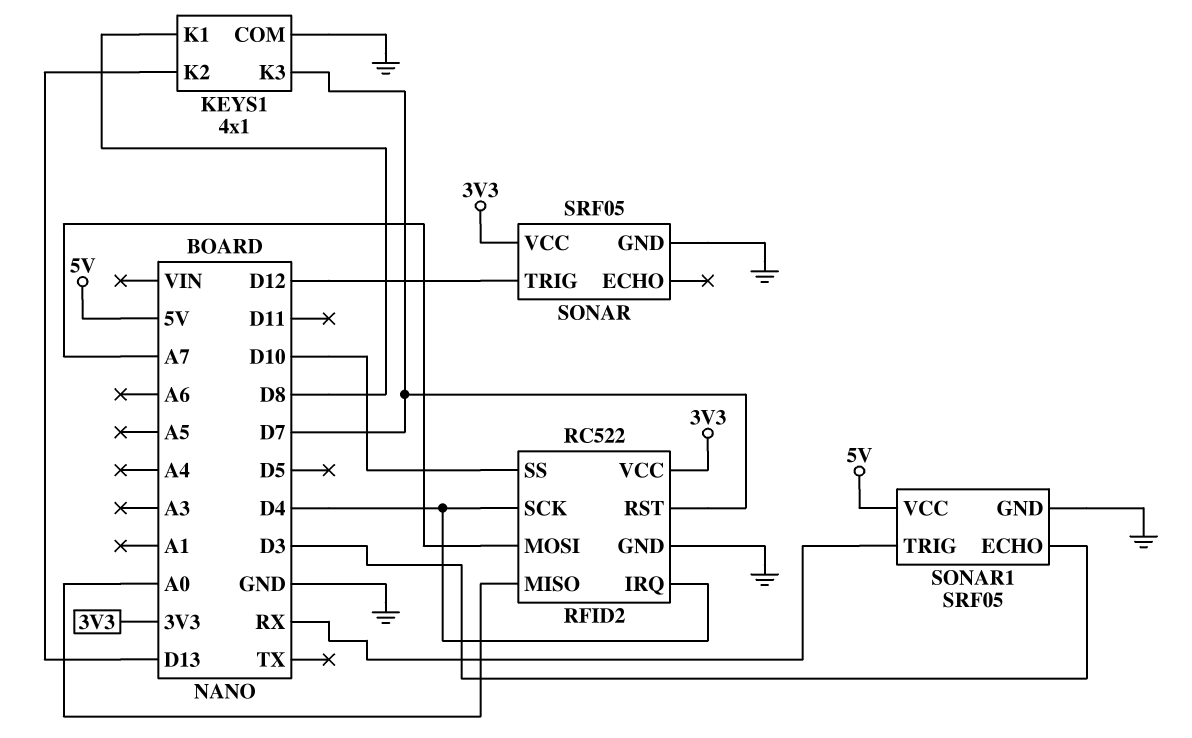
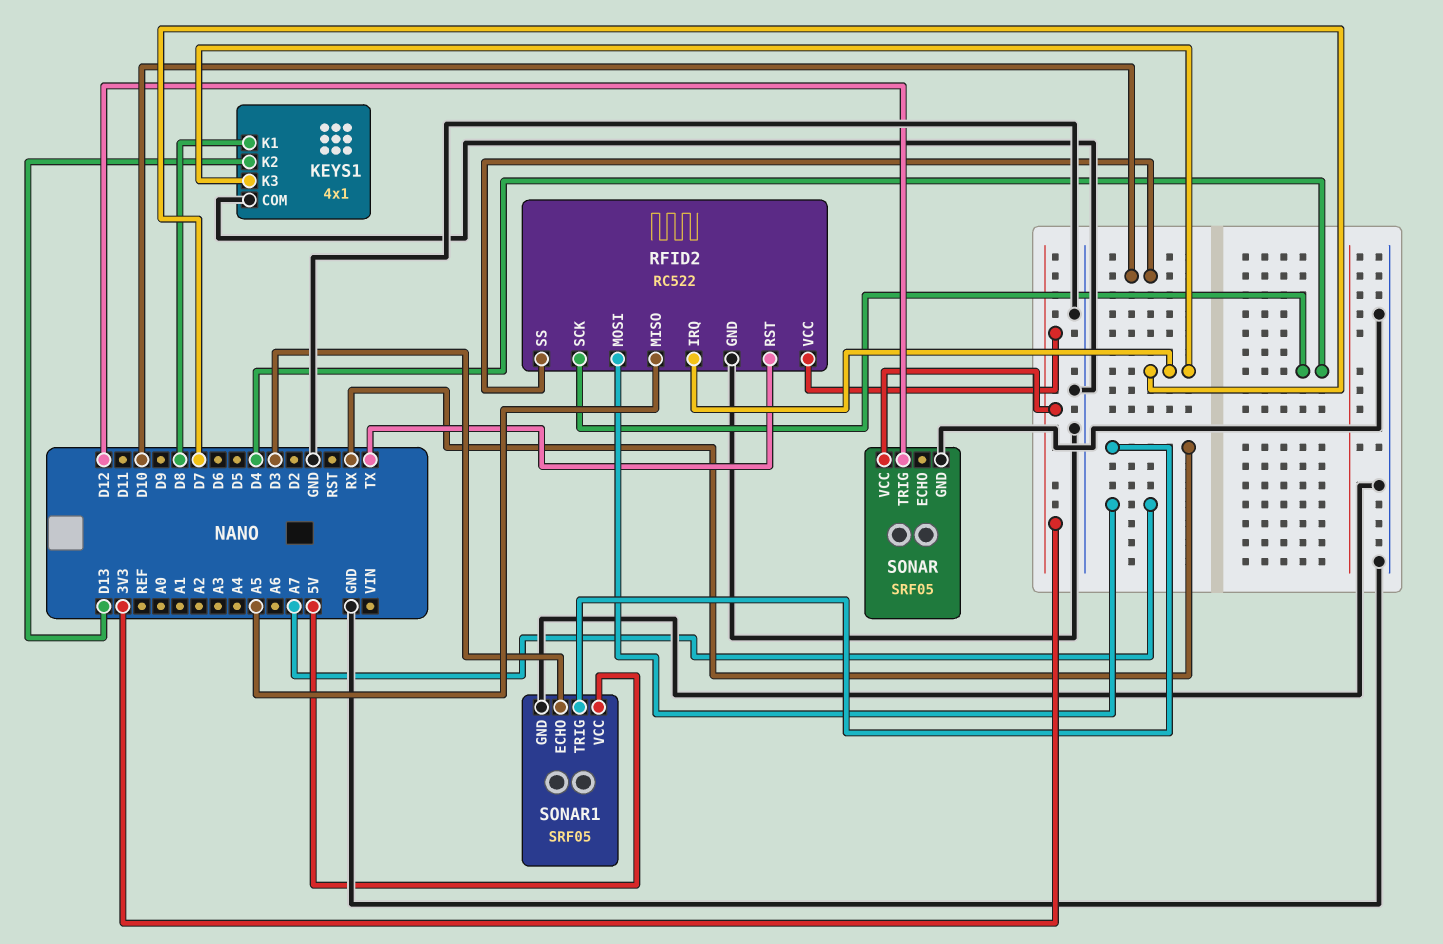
RFID2 pin IRQ: D4 -> D7
RFID2 pin MISO: A0 -> A5
RFID2 pin RST: D7 -> TX

